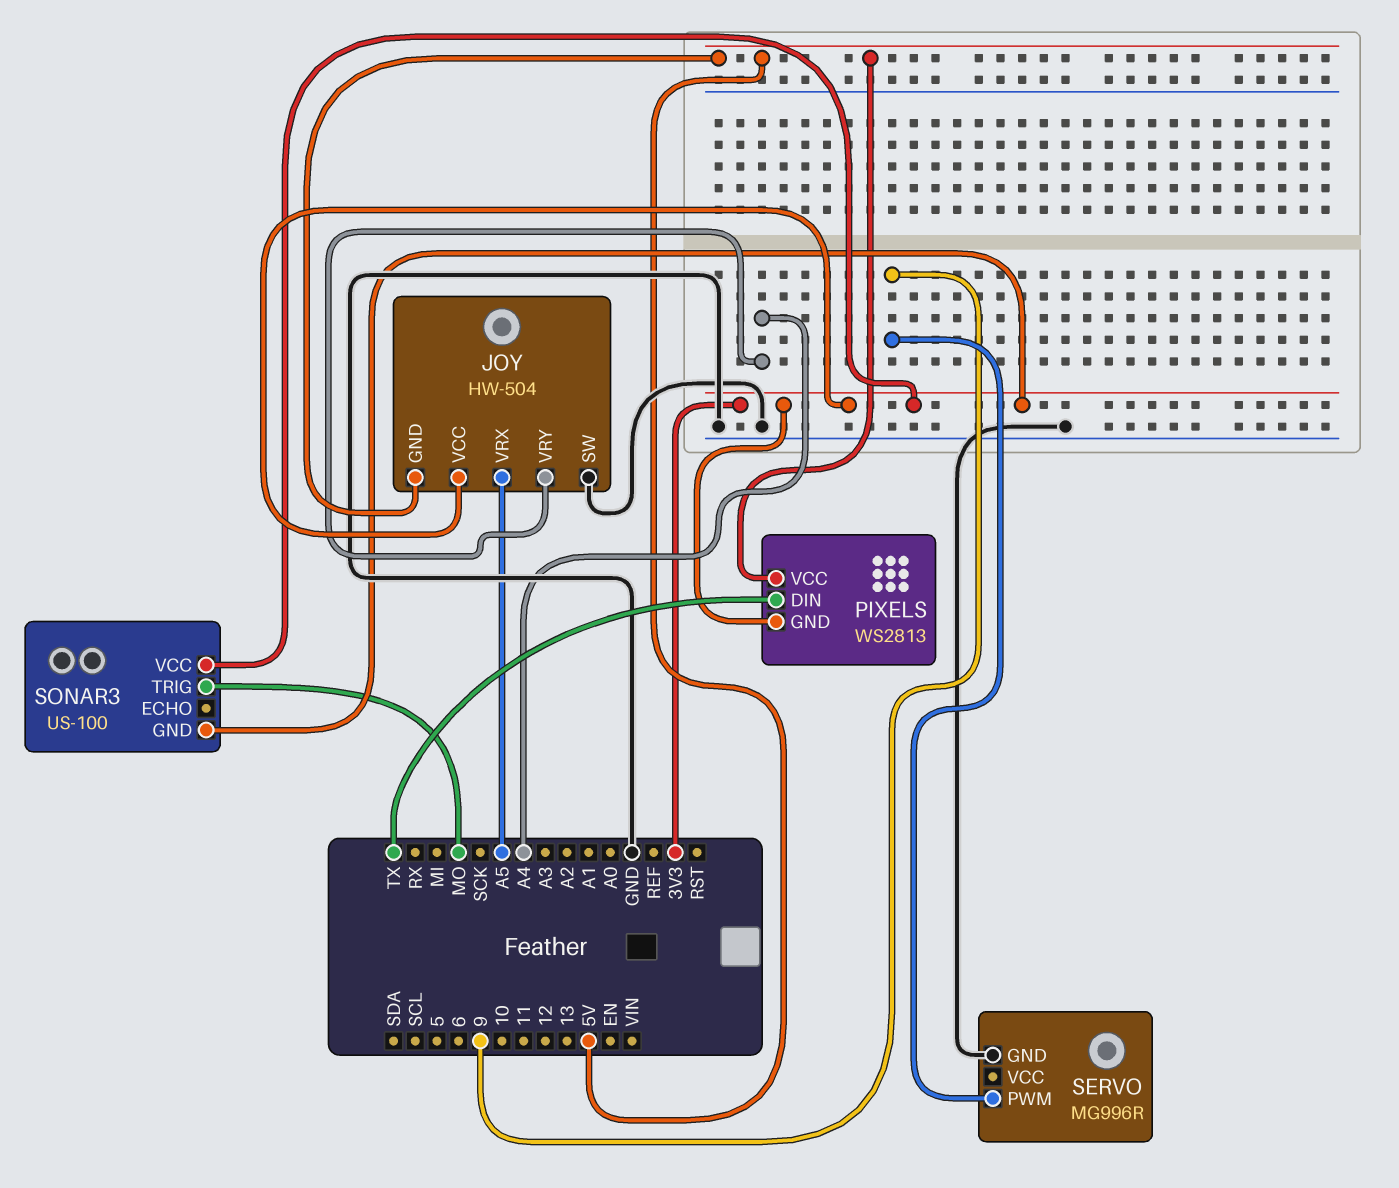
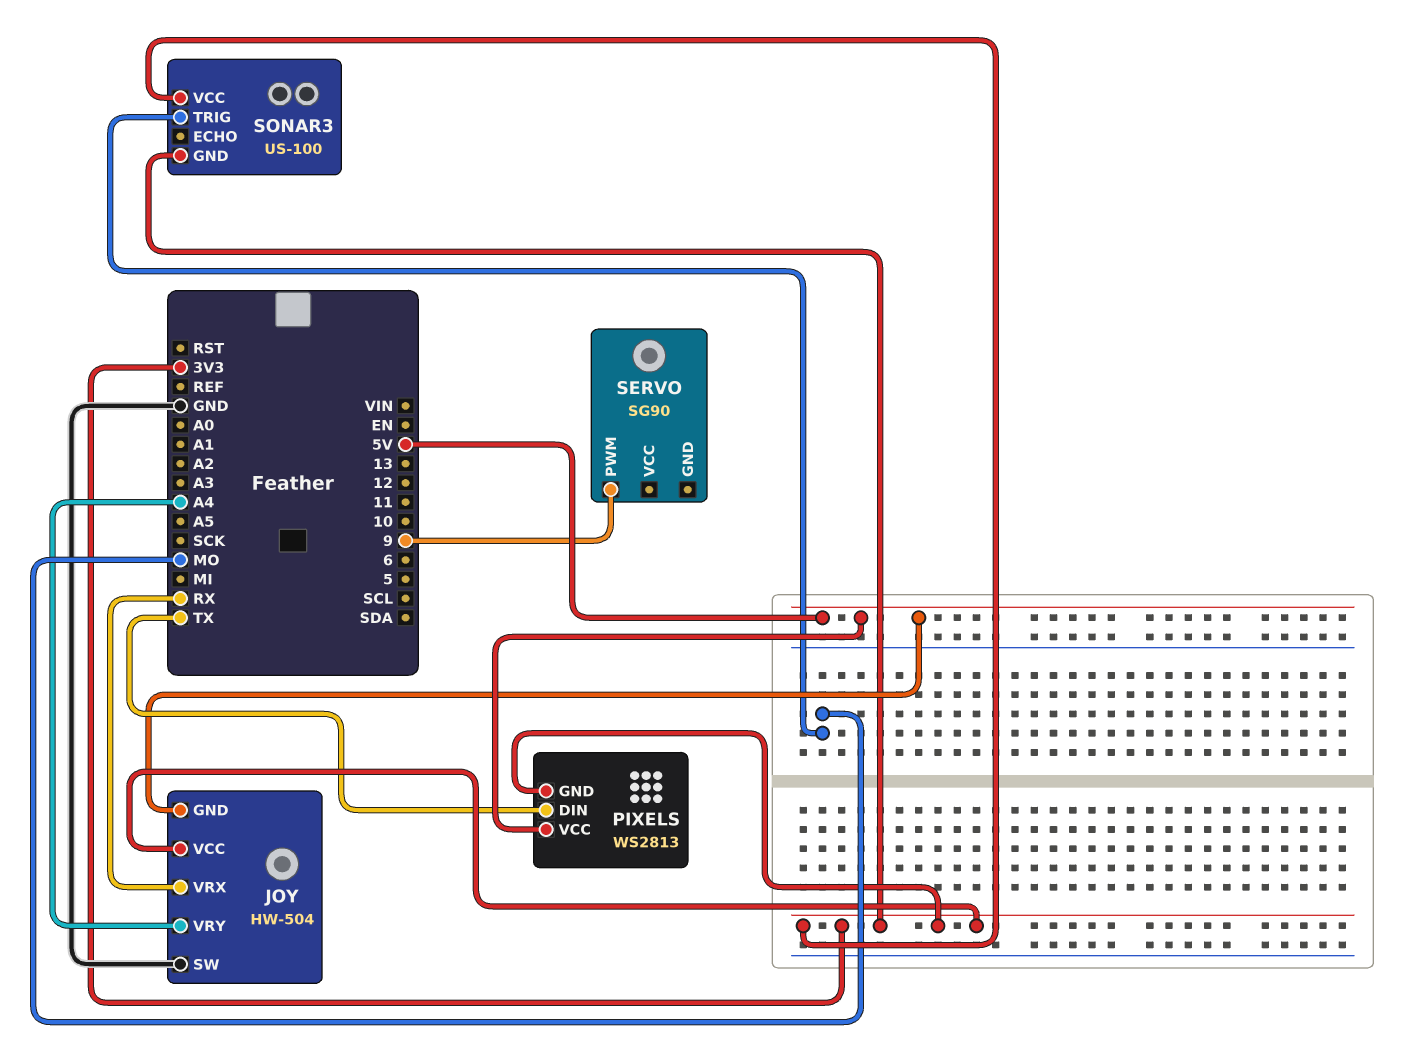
JOY pin VRX: A5 -> RX
SERVO: MG996R -> SG90
SERVO pin GND: GND -> none

